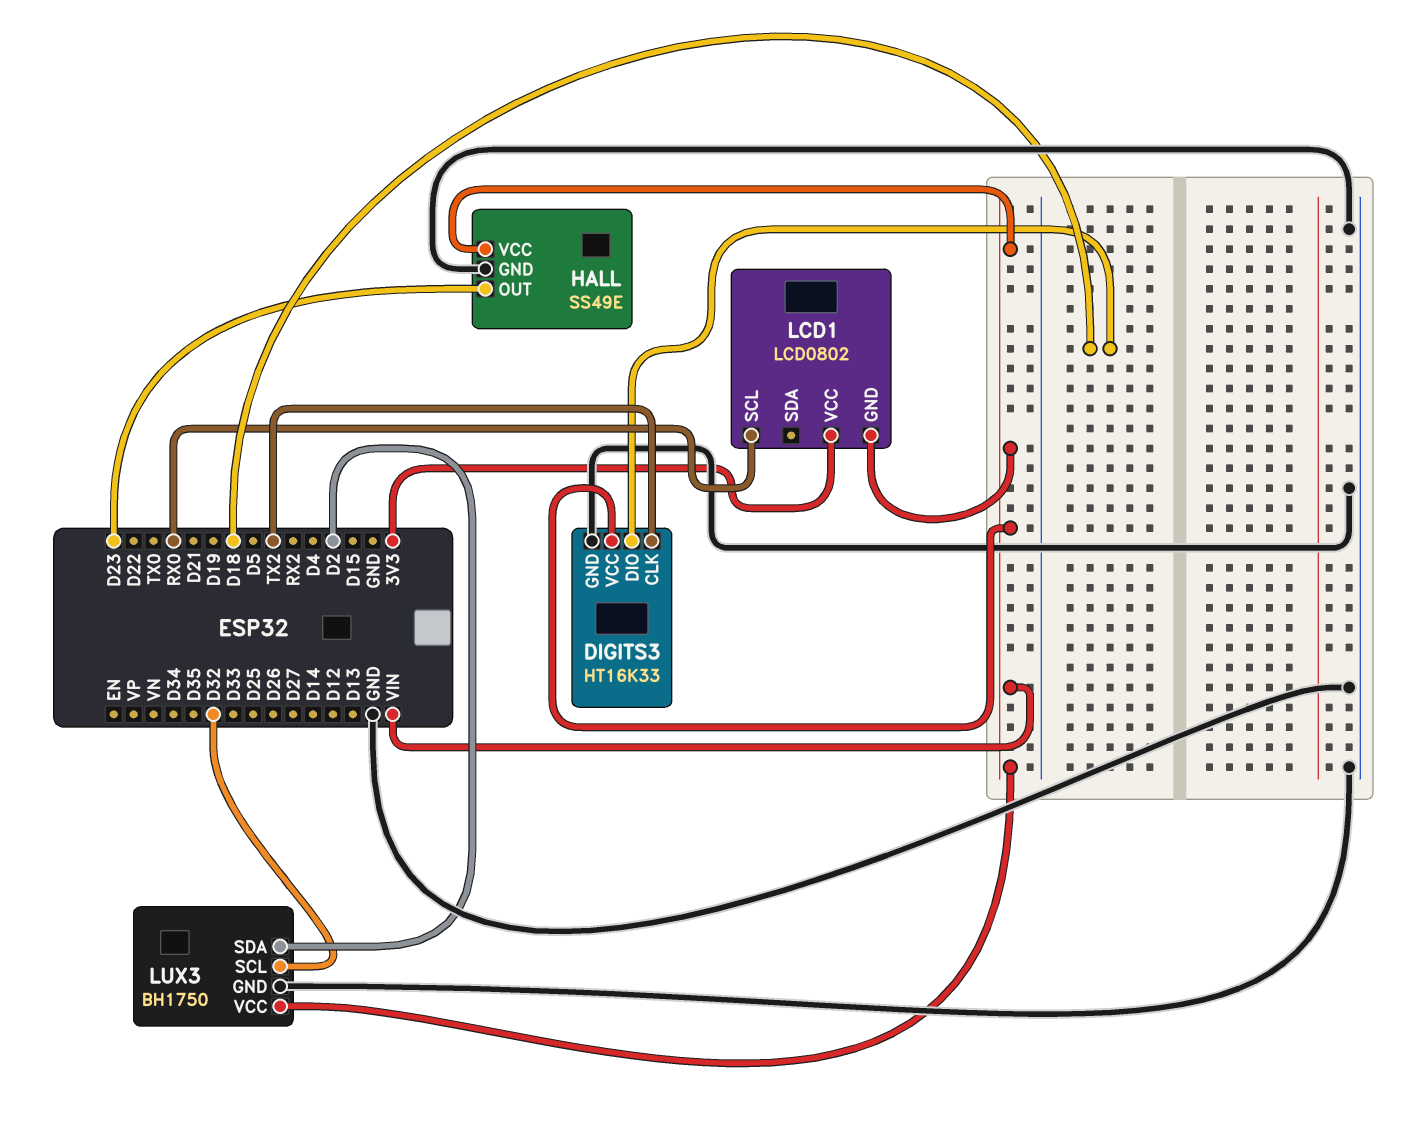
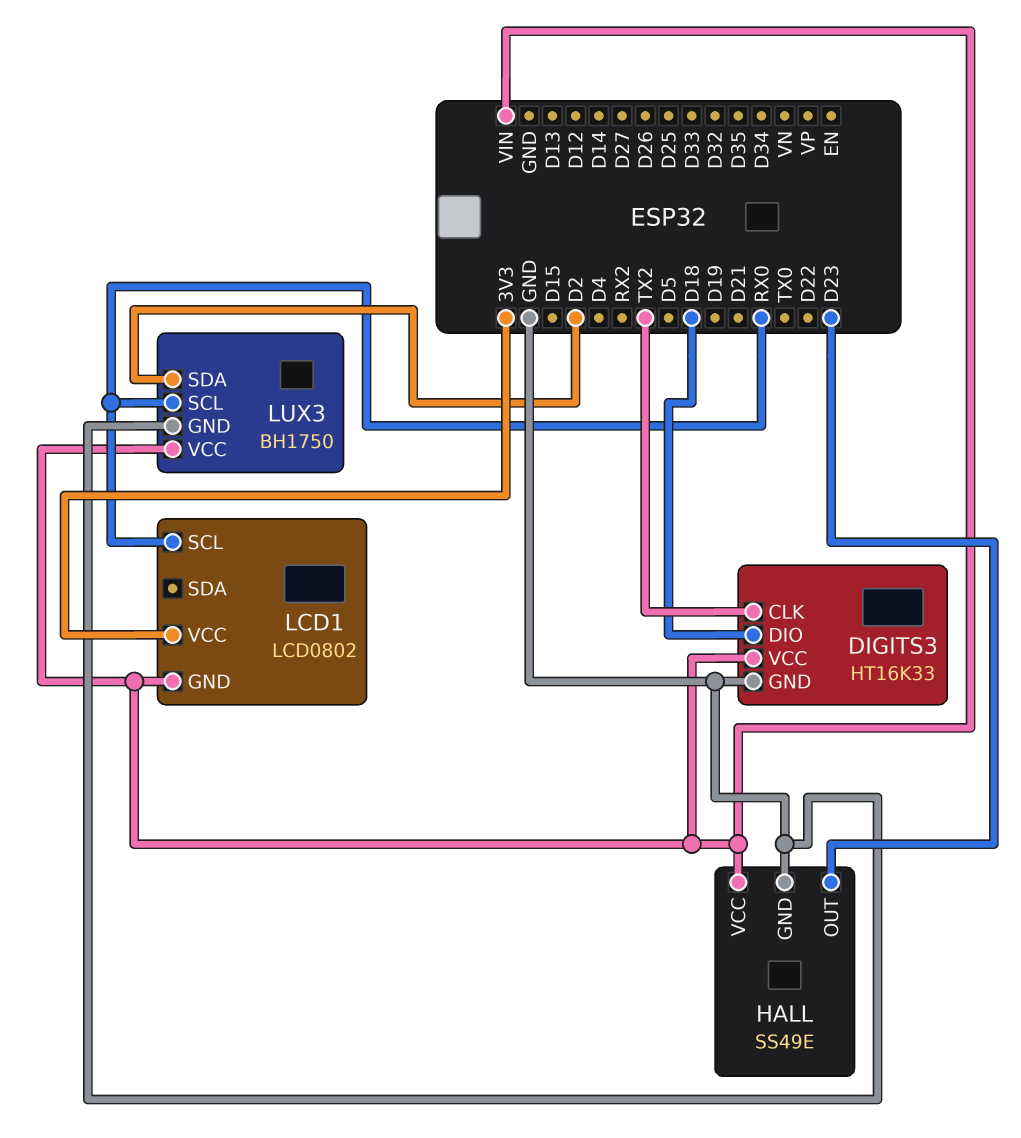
LUX3 pin SCL: D32 -> RX0

